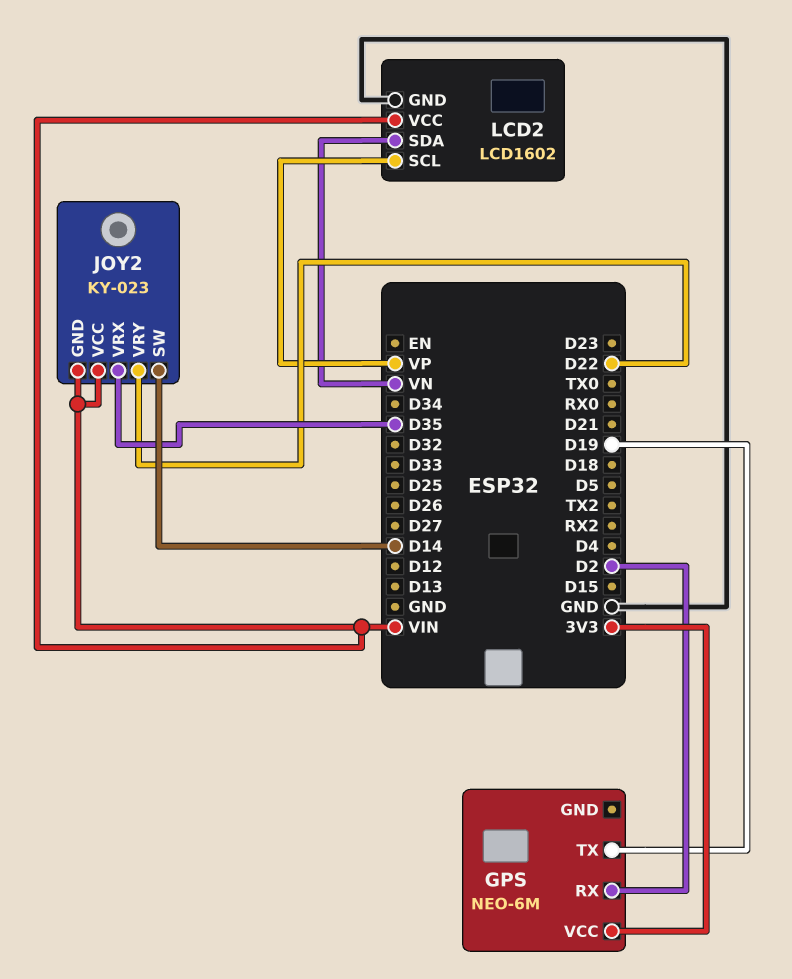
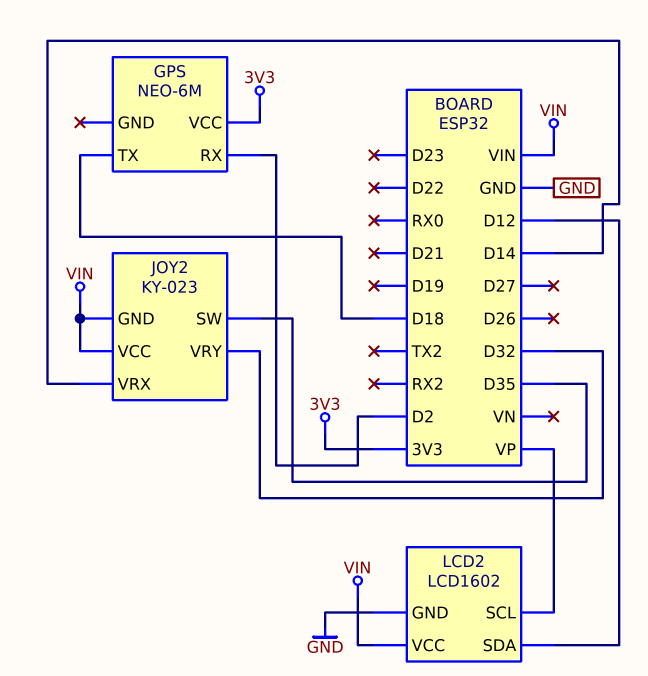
GPS pin TX: D19 -> D18
JOY2 pin SW: D14 -> D35
JOY2 pin VRX: D35 -> D14
JOY2 pin VRY: D22 -> D32
LCD2 pin SDA: VN -> D12

